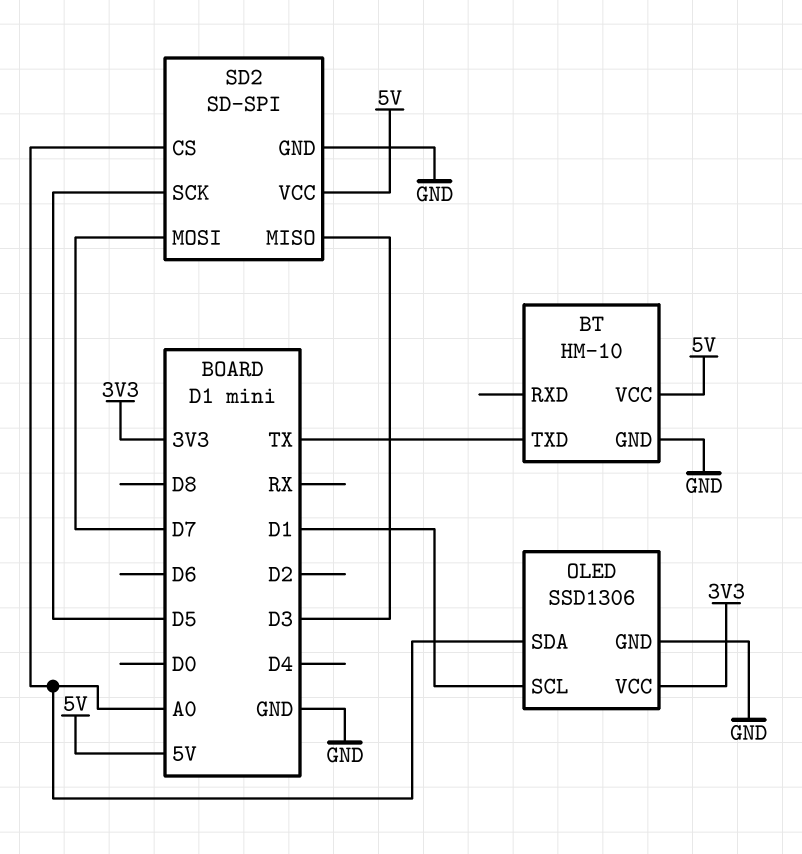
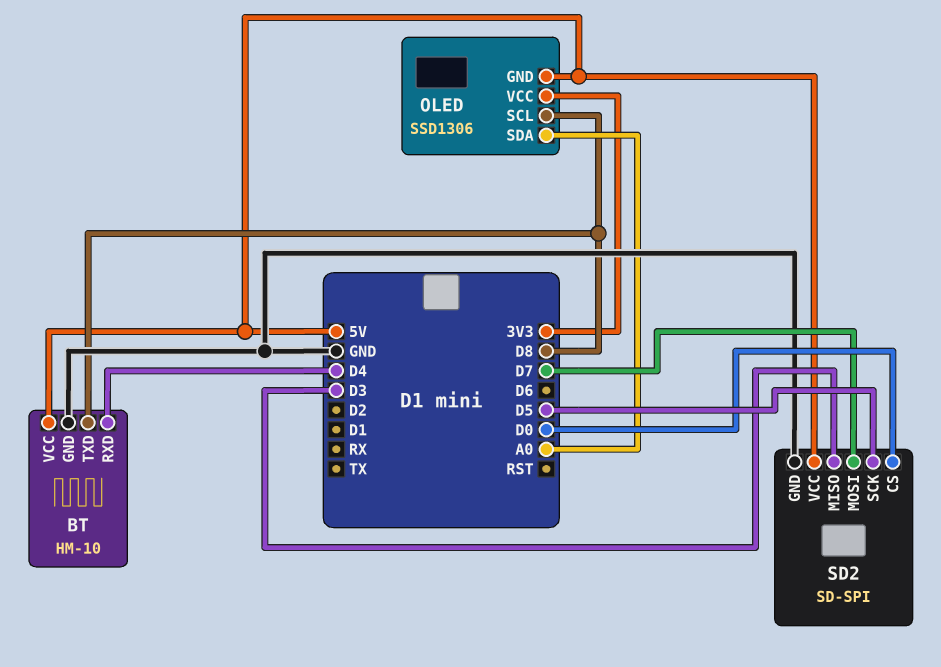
BT pin RXD: none -> D4
BT pin TXD: TX -> D8
OLED pin GND: GND -> 5V
OLED pin SCL: D1 -> D8
SD2 pin CS: A0 -> D0

